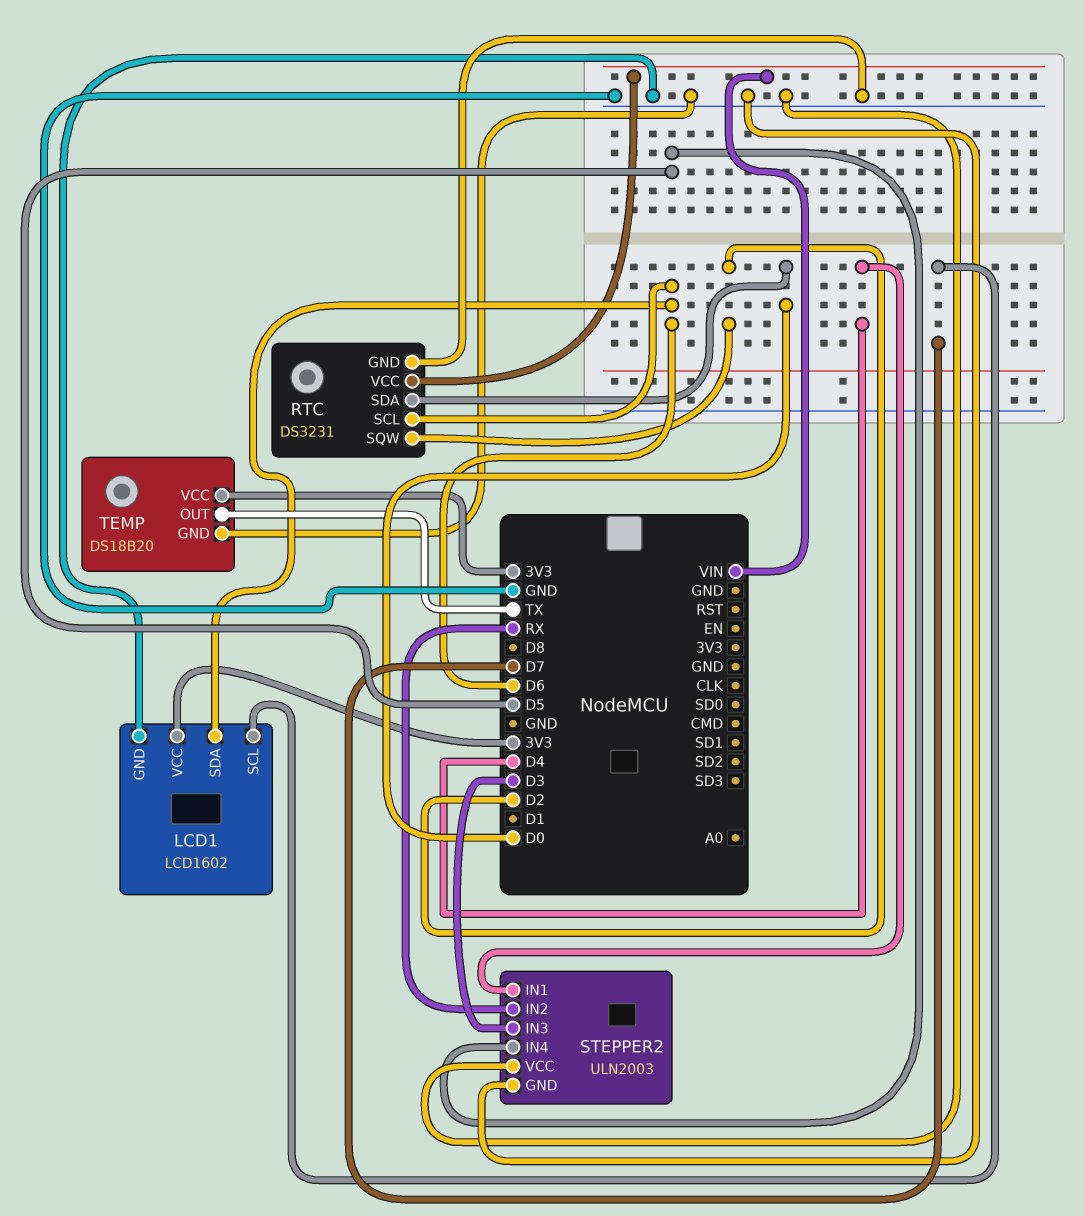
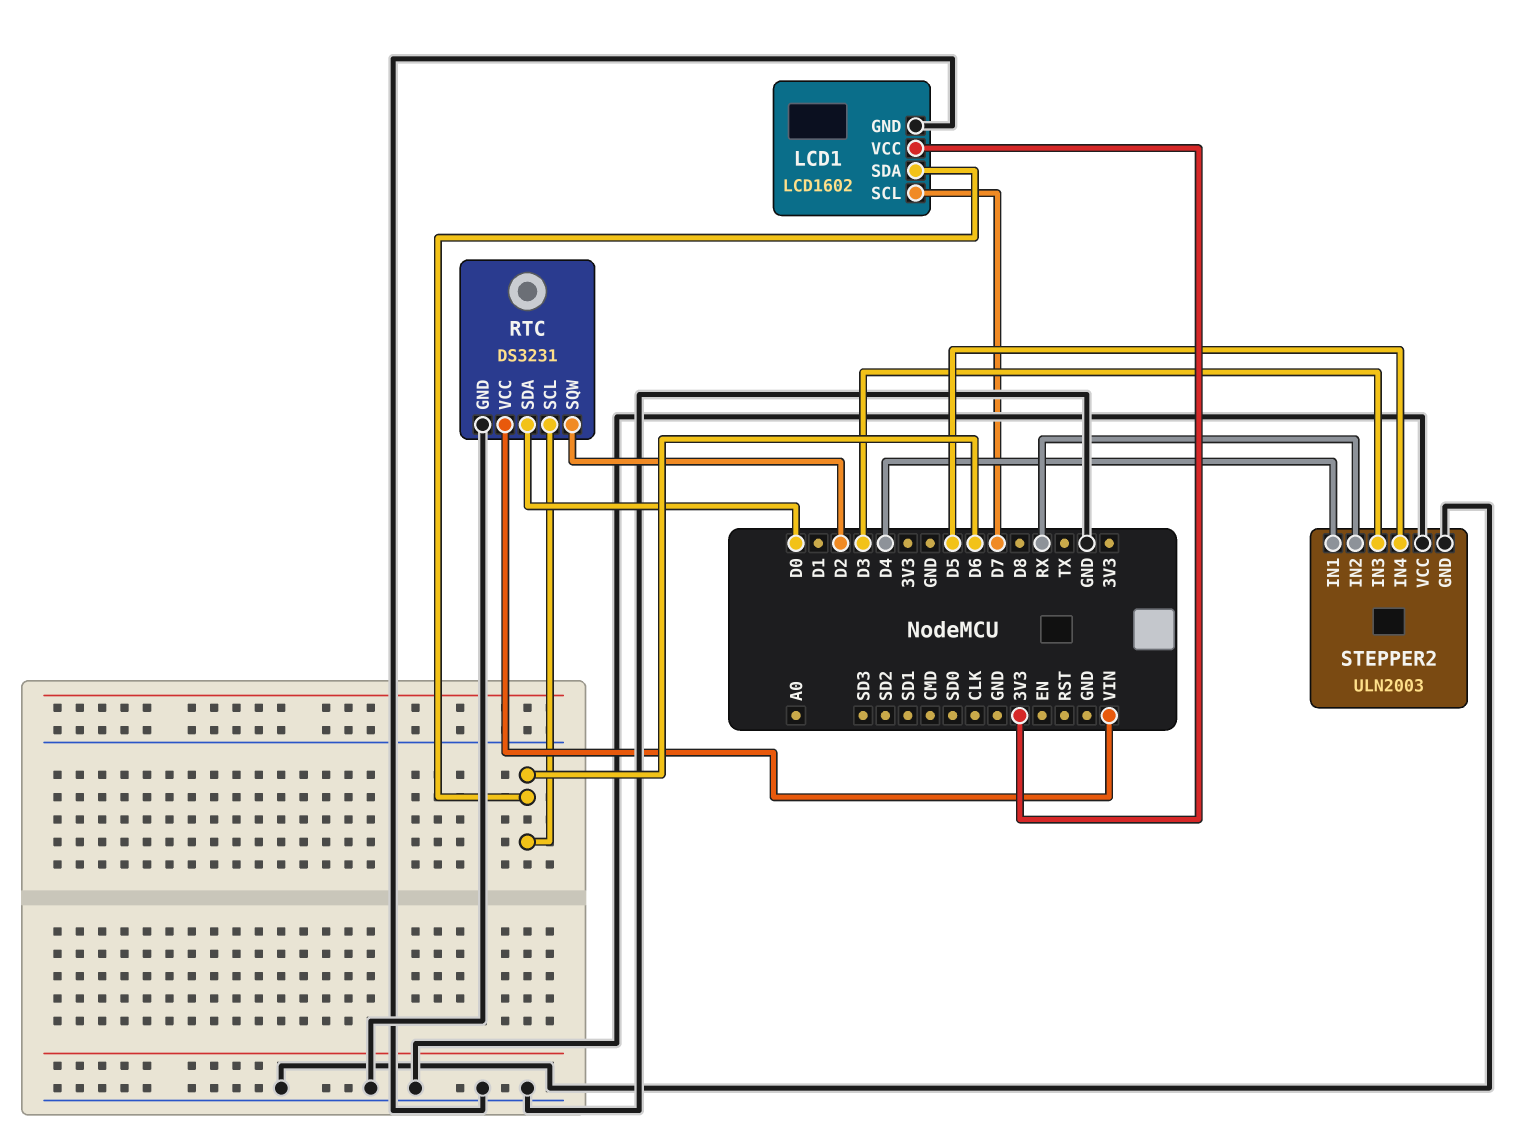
TEMP: DS18B20 -> none
TEMP pin GND: GND -> none
TEMP pin OUT: TX -> none
TEMP pin VCC: 3V3 -> none

